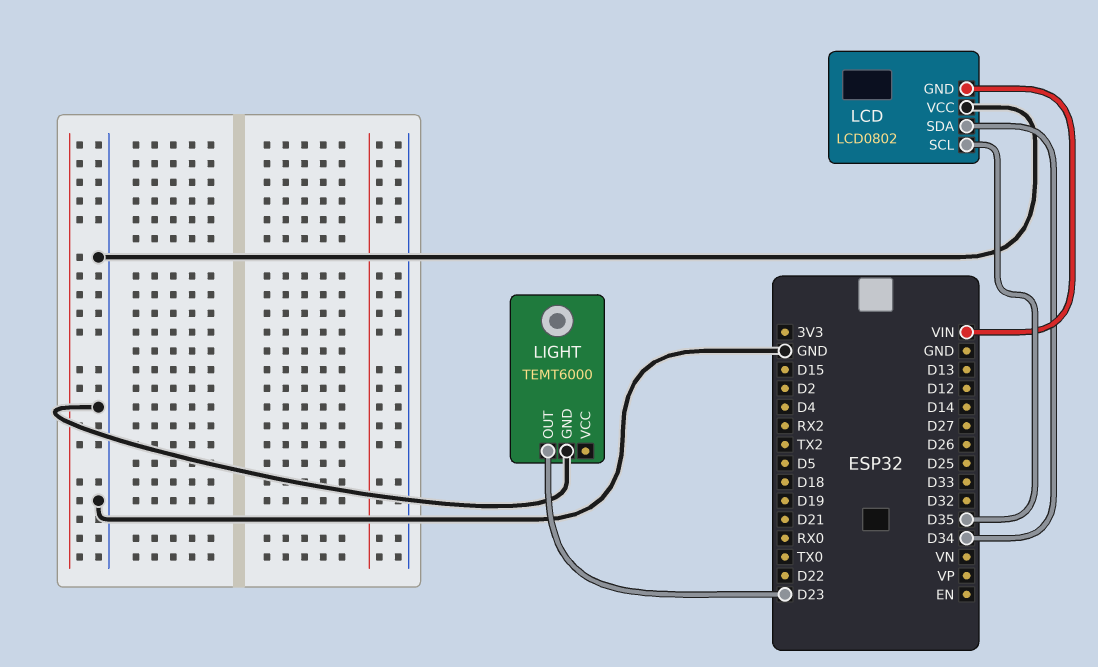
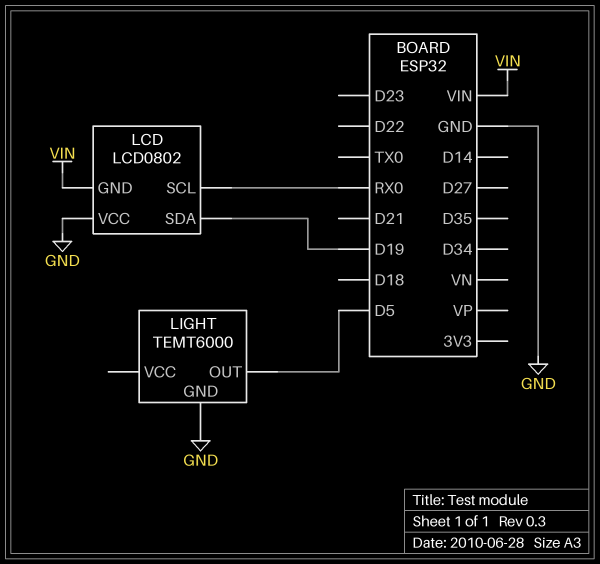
LCD pin SCL: D35 -> RX0
LCD pin SDA: D34 -> D19
LIGHT pin OUT: D23 -> D5

